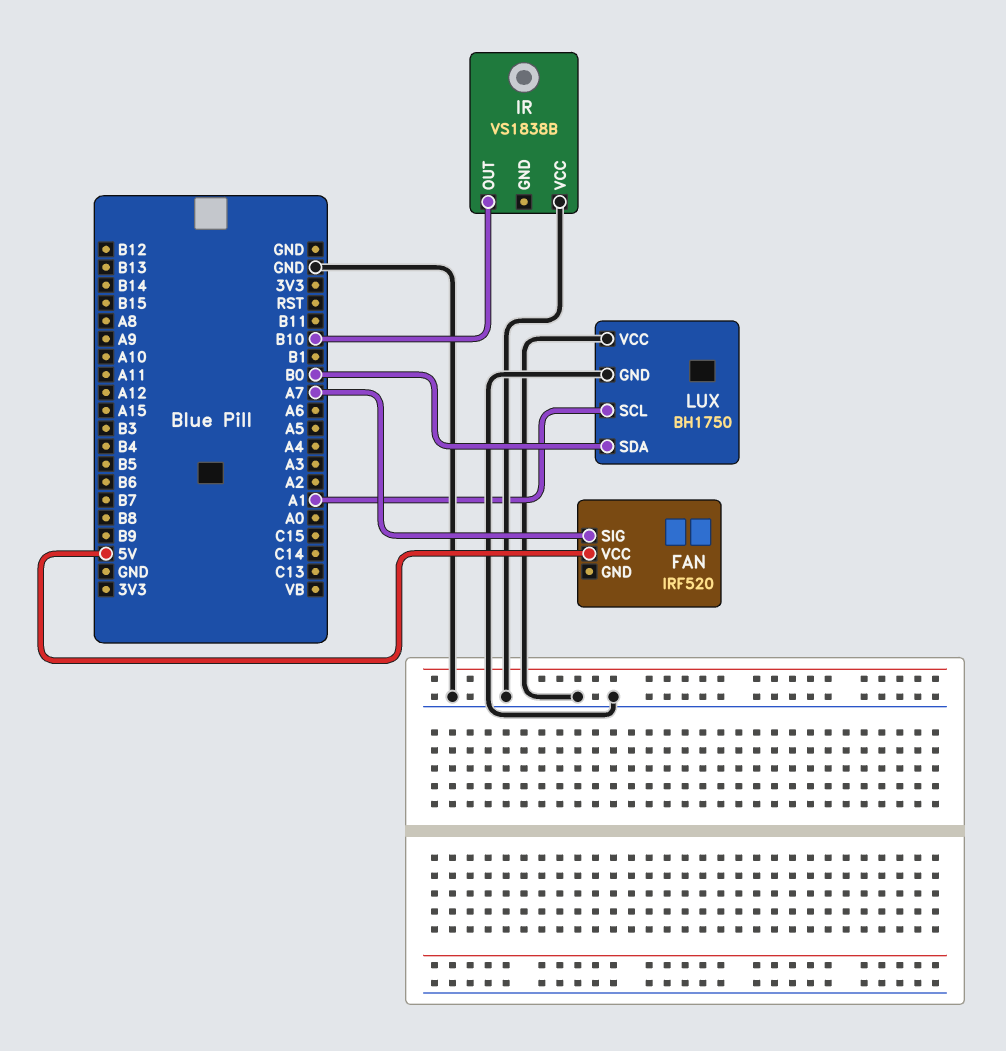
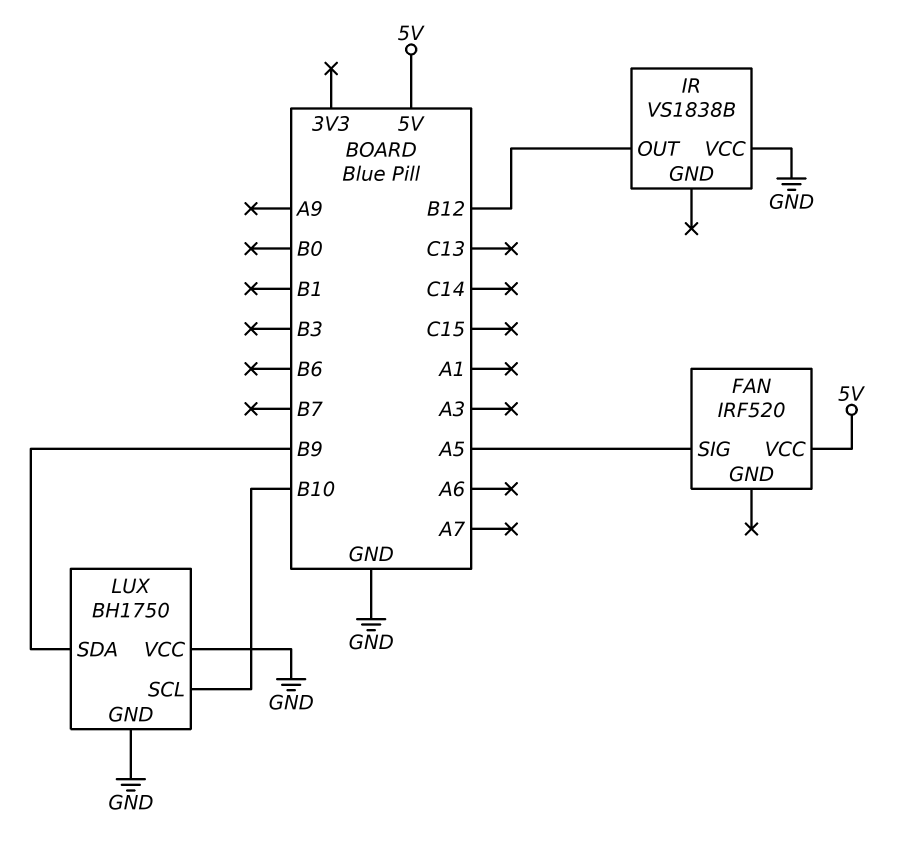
FAN pin SIG: A7 -> A5
IR pin OUT: B10 -> B12
LUX pin SCL: A1 -> B10
LUX pin SDA: B0 -> B9

